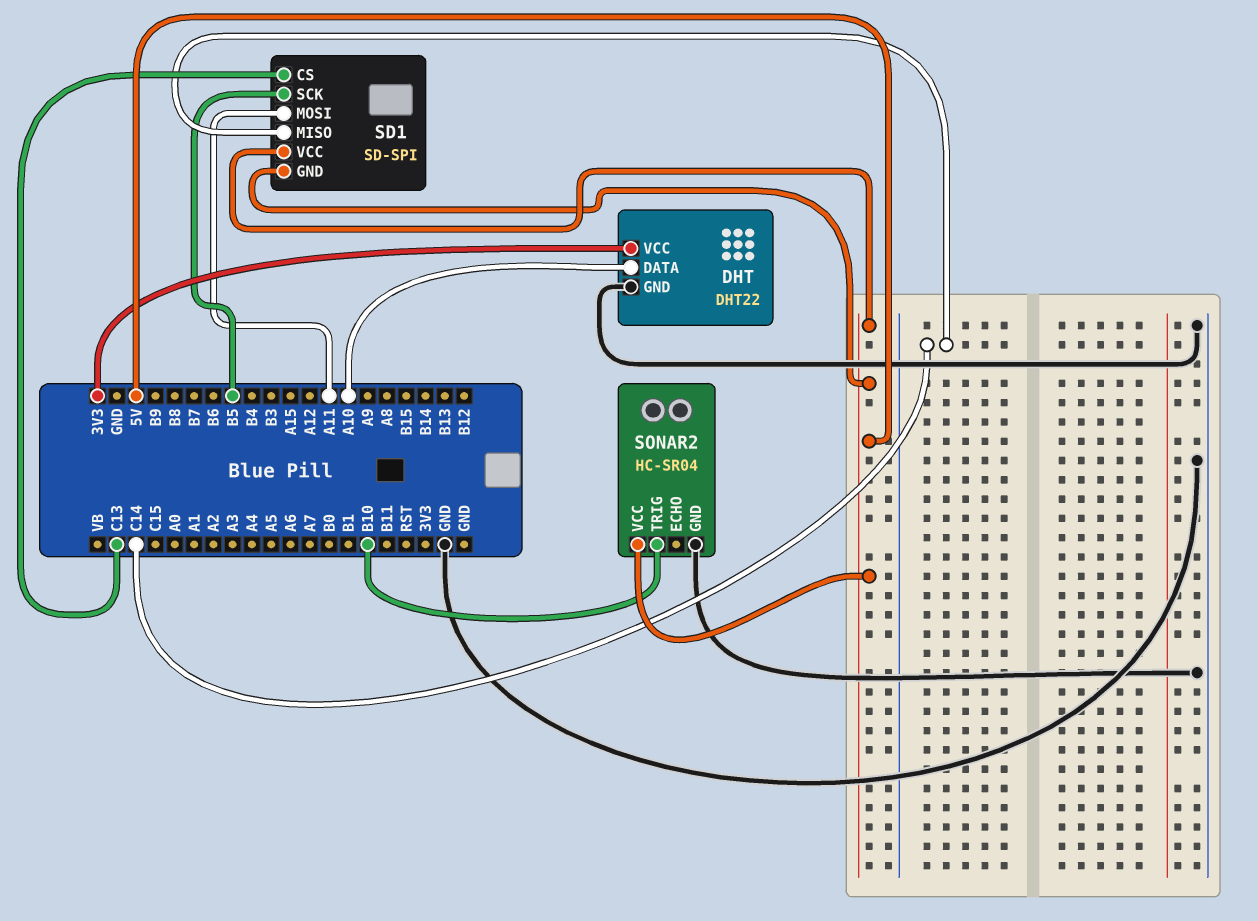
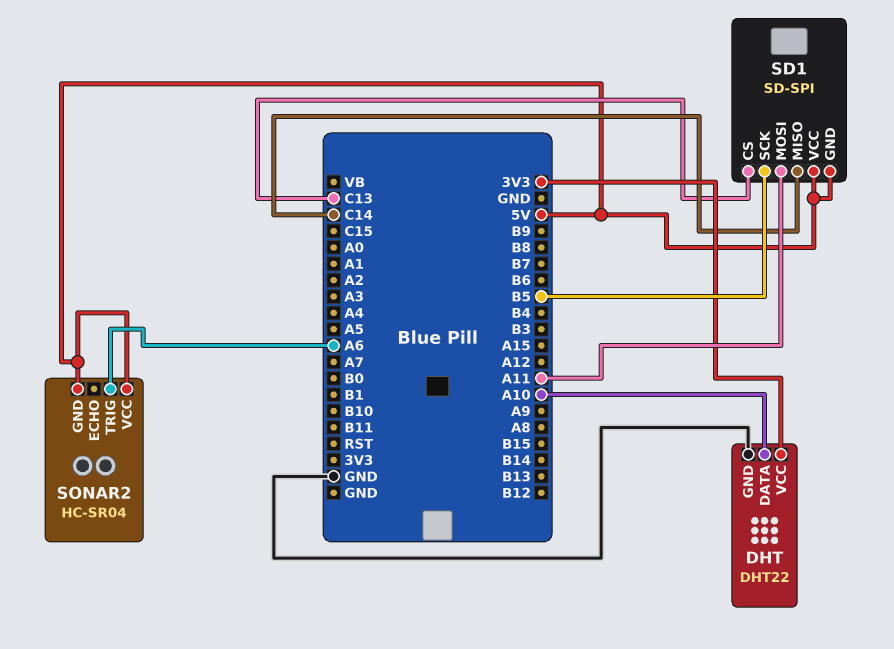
SONAR2 pin GND: GND -> 5V
SONAR2 pin TRIG: B10 -> A6

